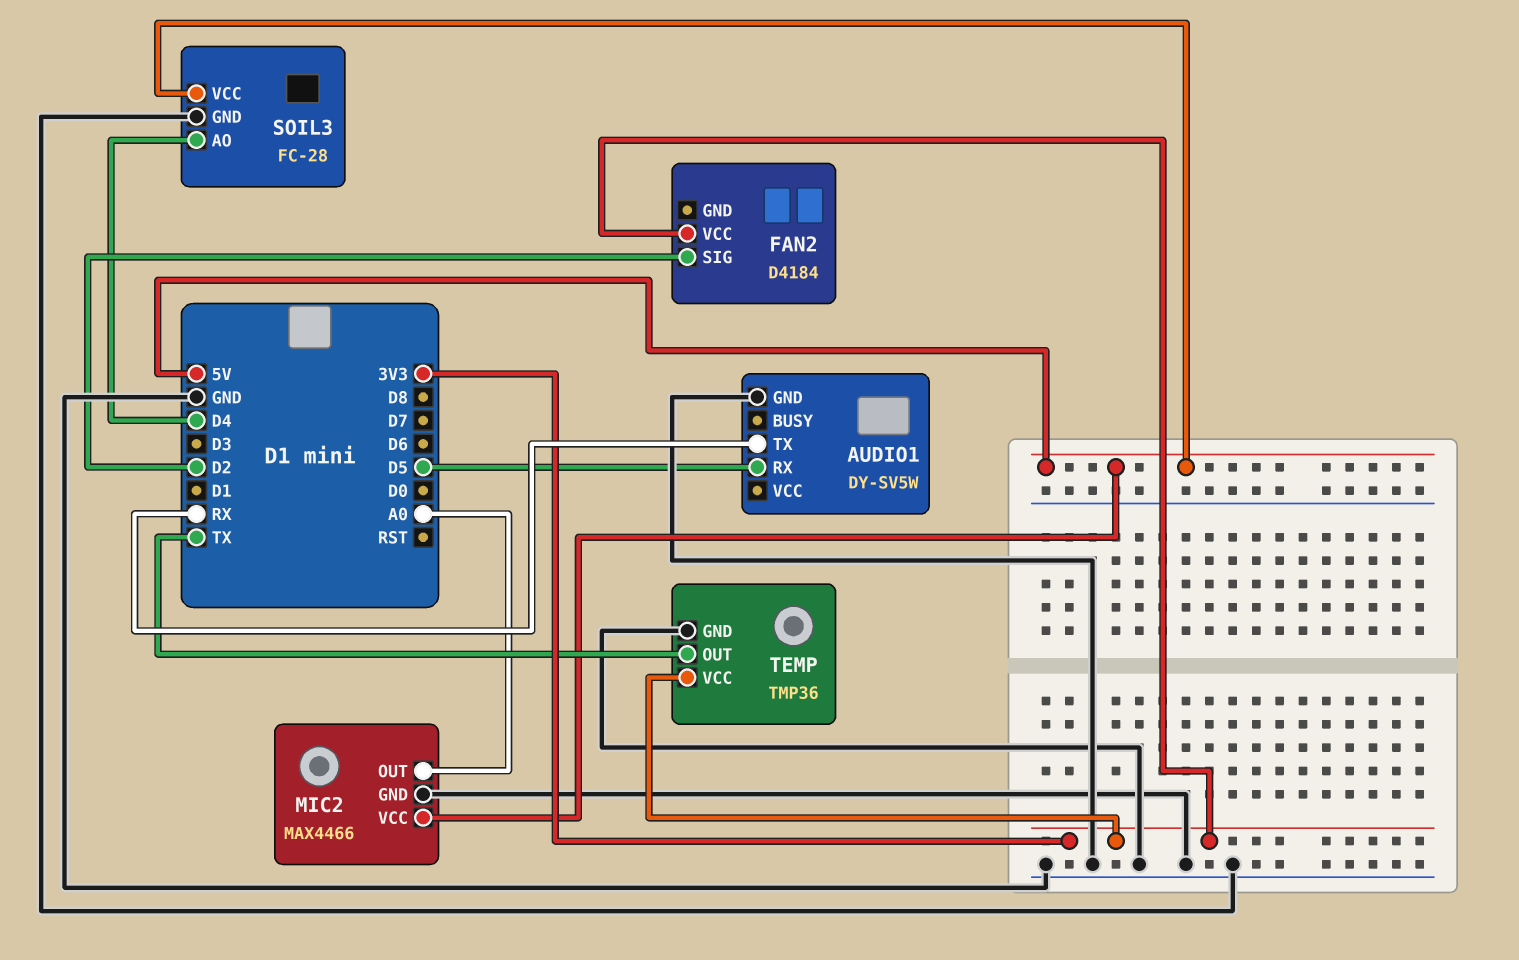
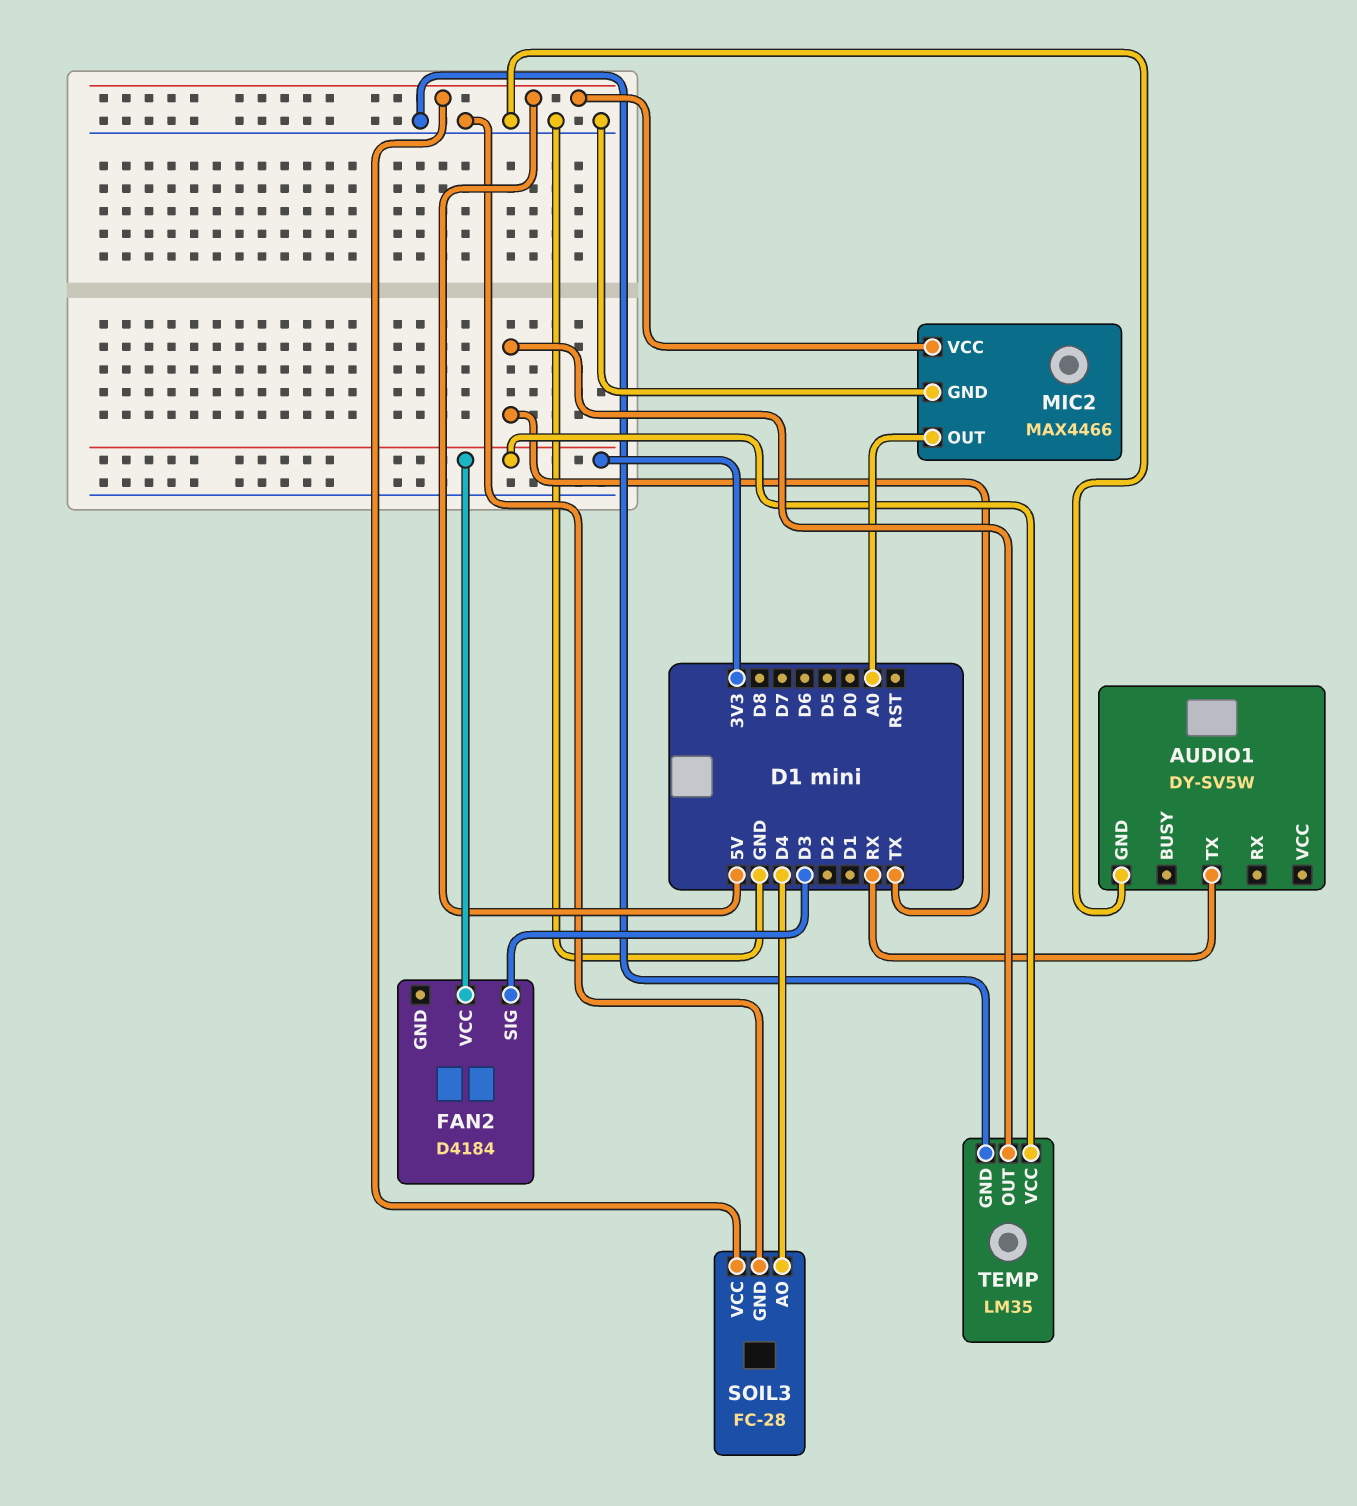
AUDIO1 pin RX: D5 -> none
FAN2 pin SIG: D2 -> D3
TEMP: TMP36 -> LM35

